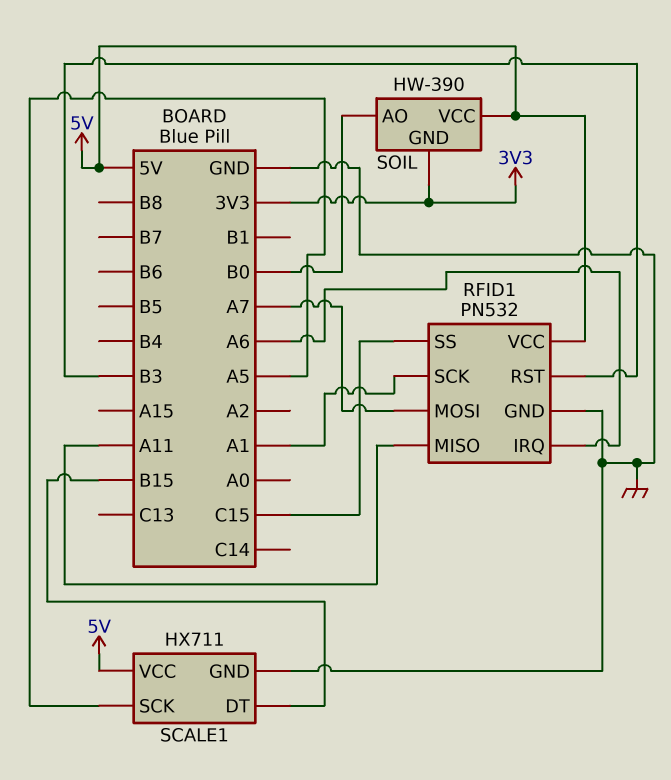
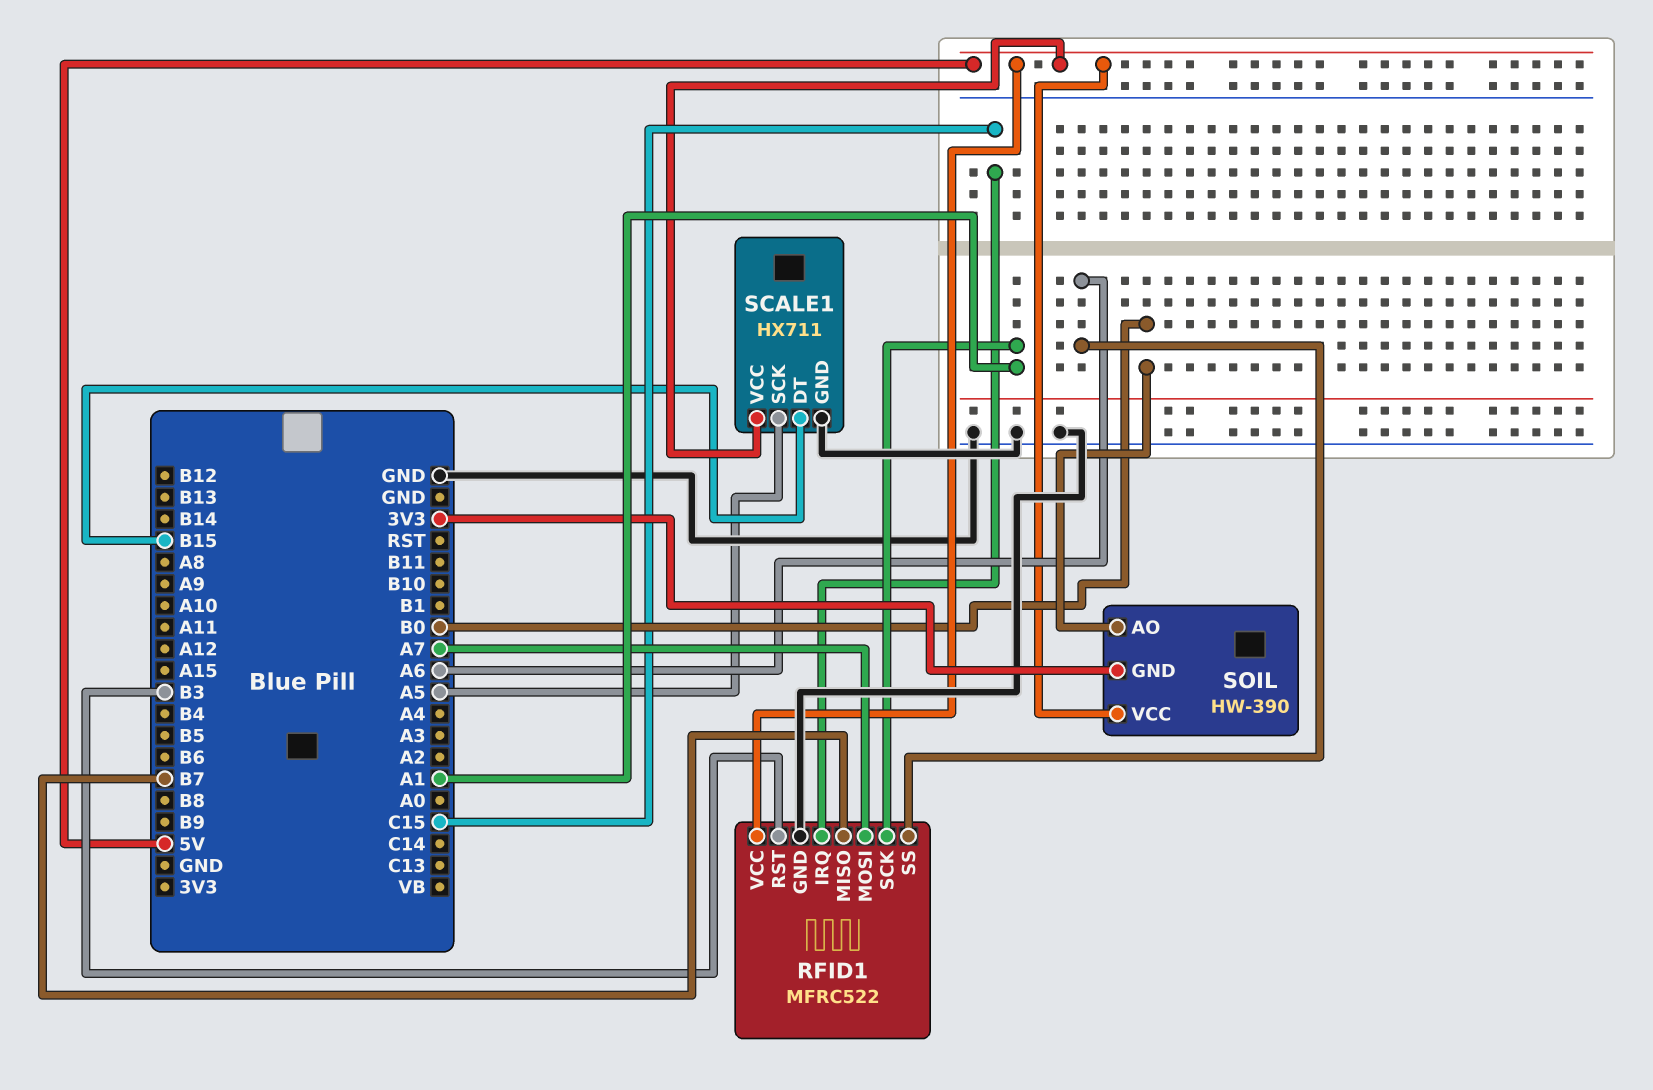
RFID1: PN532 -> MFRC522
RFID1 pin IRQ: A6 -> C15
RFID1 pin MISO: A11 -> B7
RFID1 pin SS: C15 -> A6

